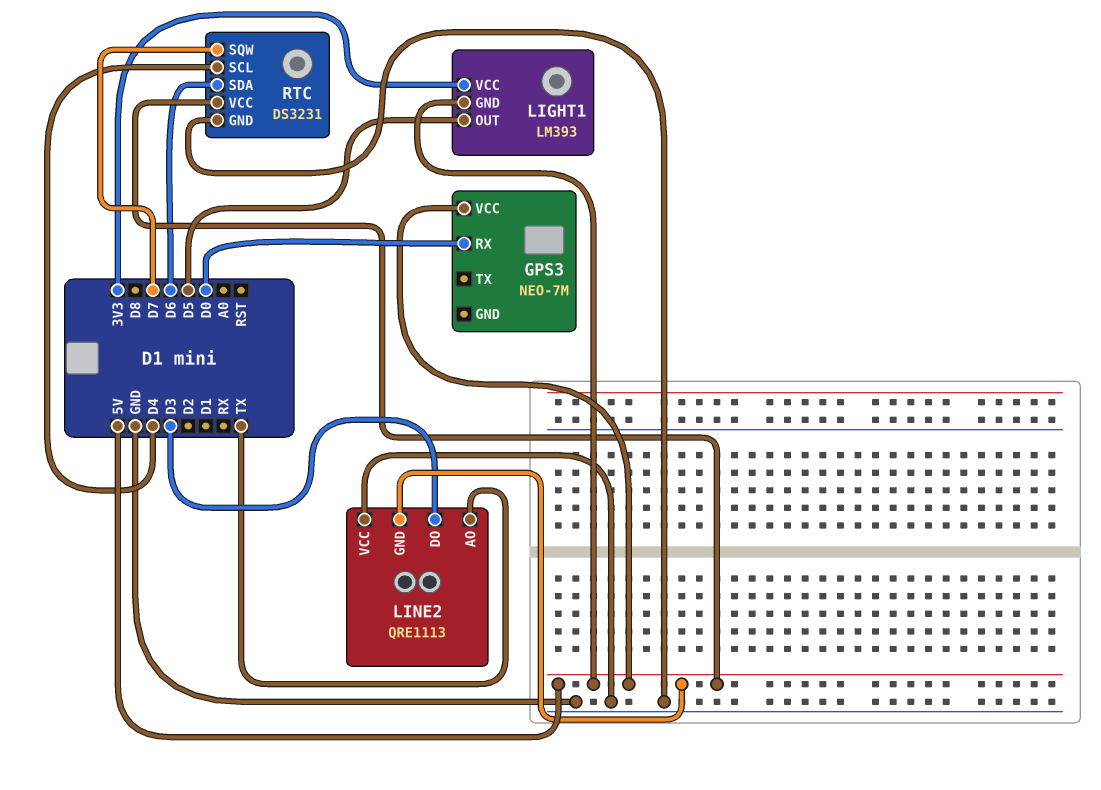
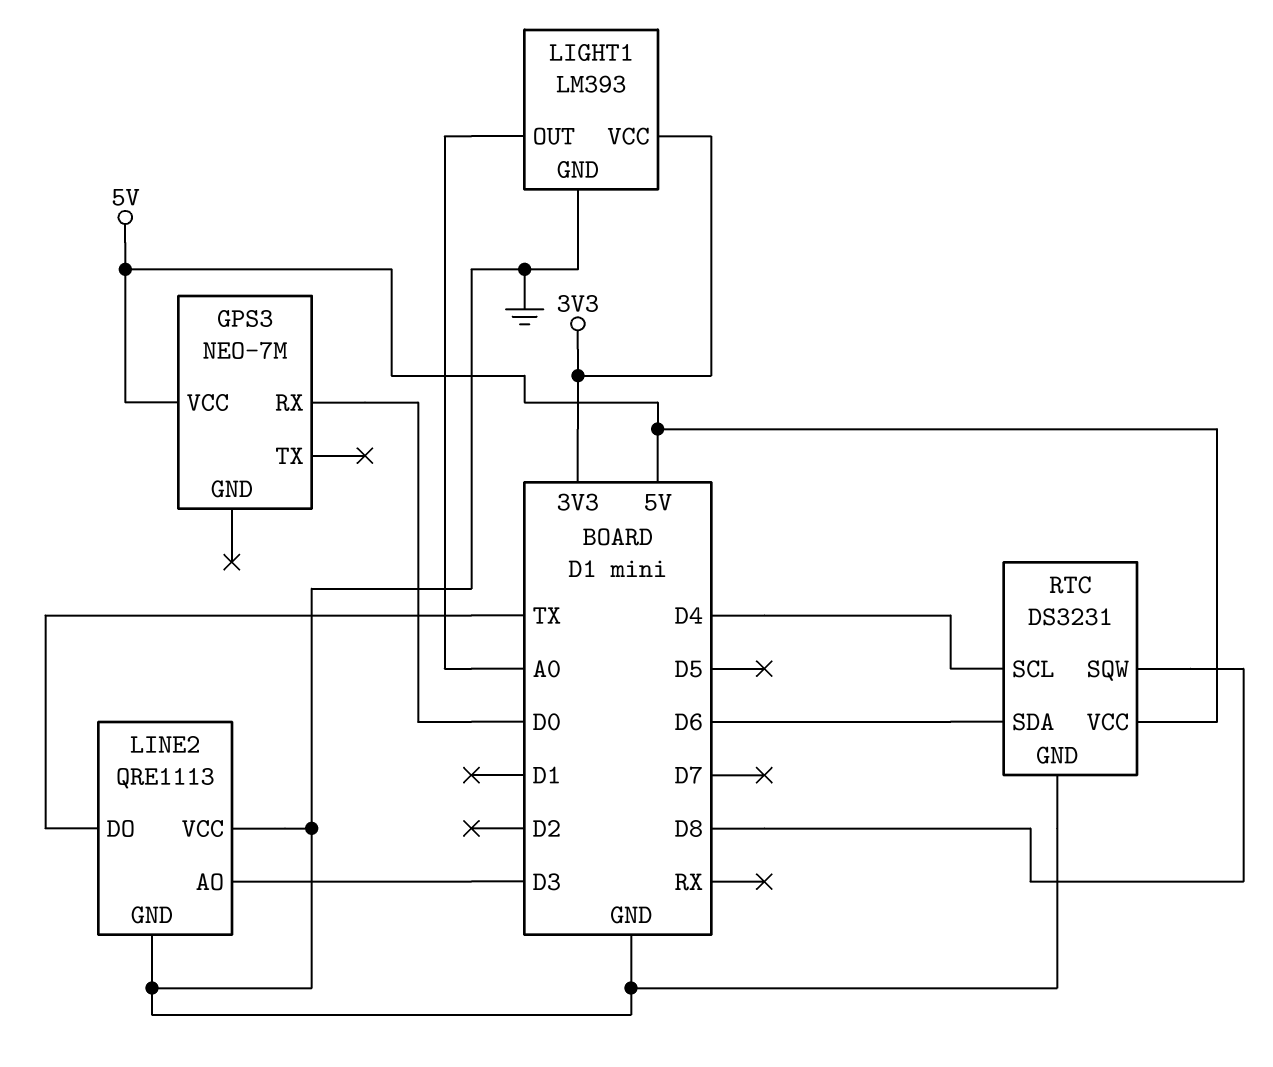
LIGHT1 pin GND: 5V -> GND
LIGHT1 pin OUT: D5 -> A0
LINE2 pin AO: TX -> D3
LINE2 pin DO: D3 -> TX
LINE2 pin GND: 5V -> GND
RTC pin SQW: D7 -> D8

